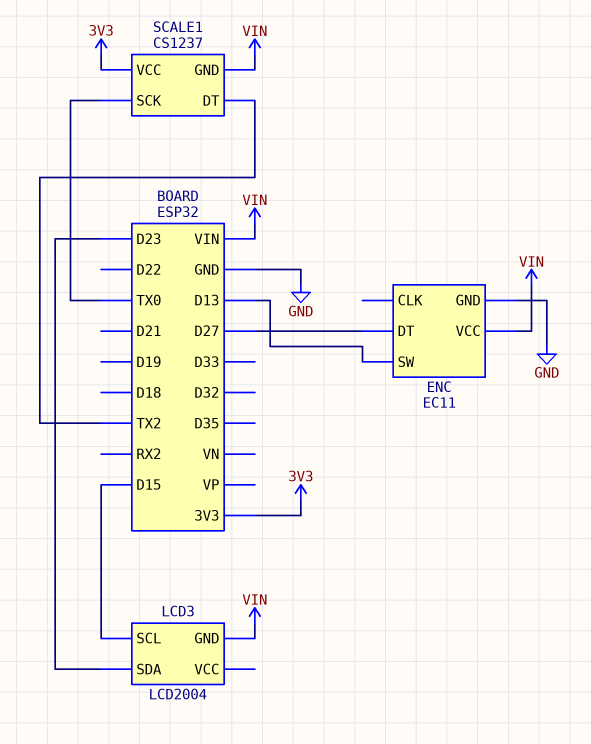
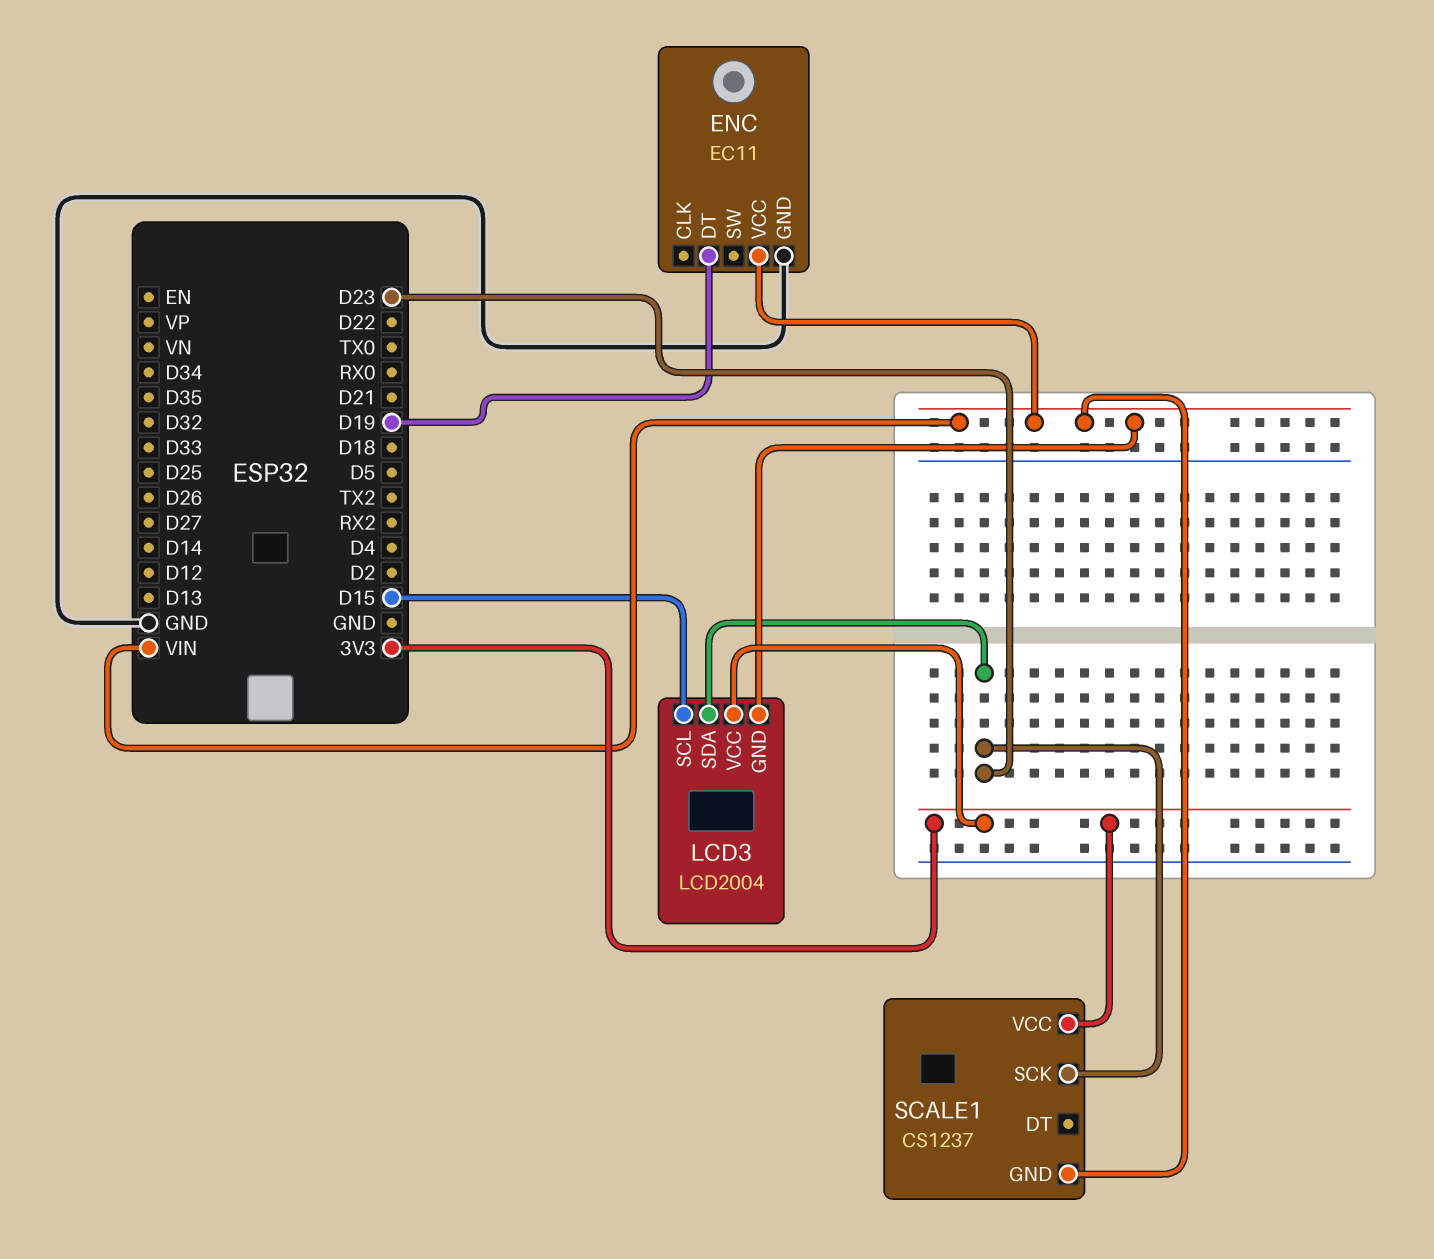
ENC pin DT: D27 -> D19
ENC pin SW: D13 -> none
LCD3 pin VCC: none -> 3V3
SCALE1 pin DT: TX2 -> none
SCALE1 pin SCK: TX0 -> D23

